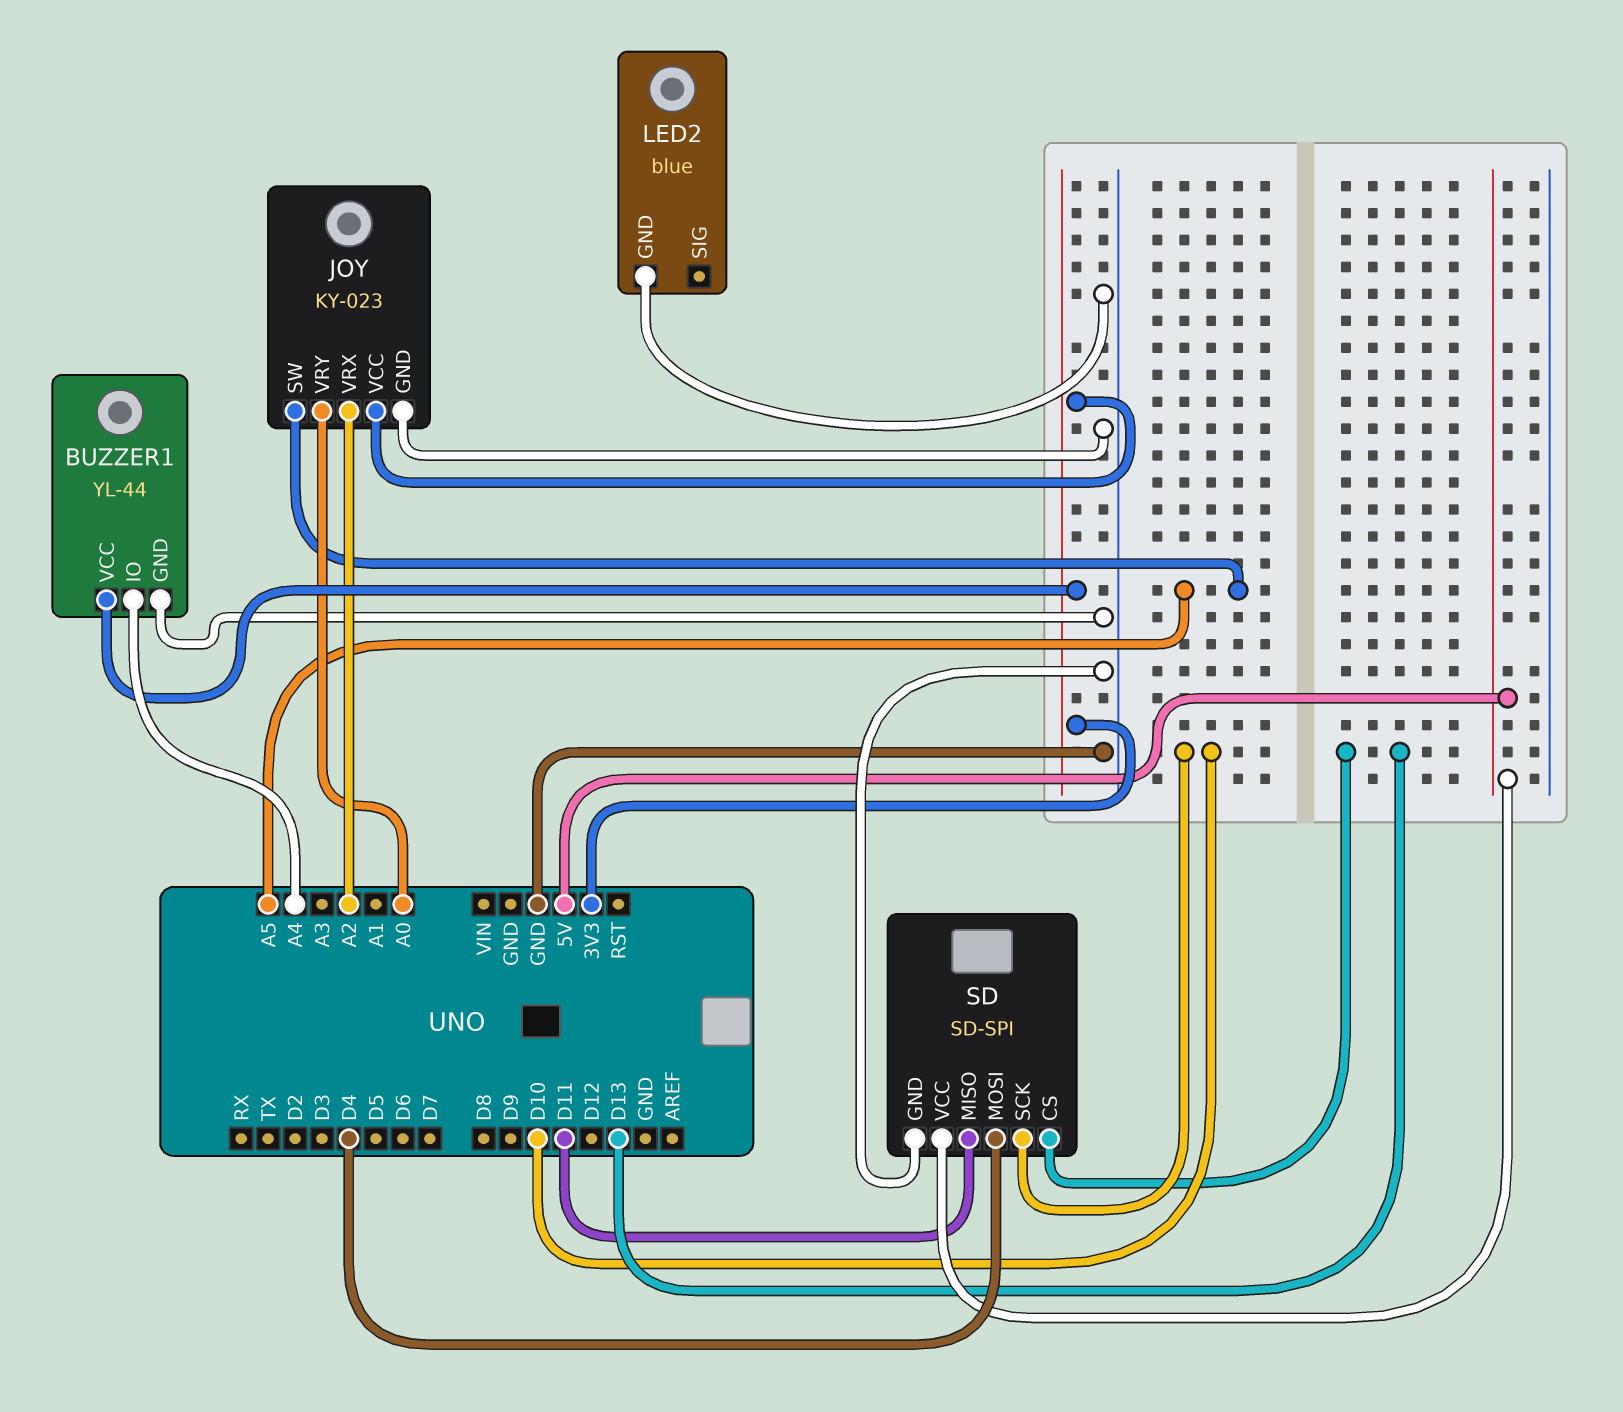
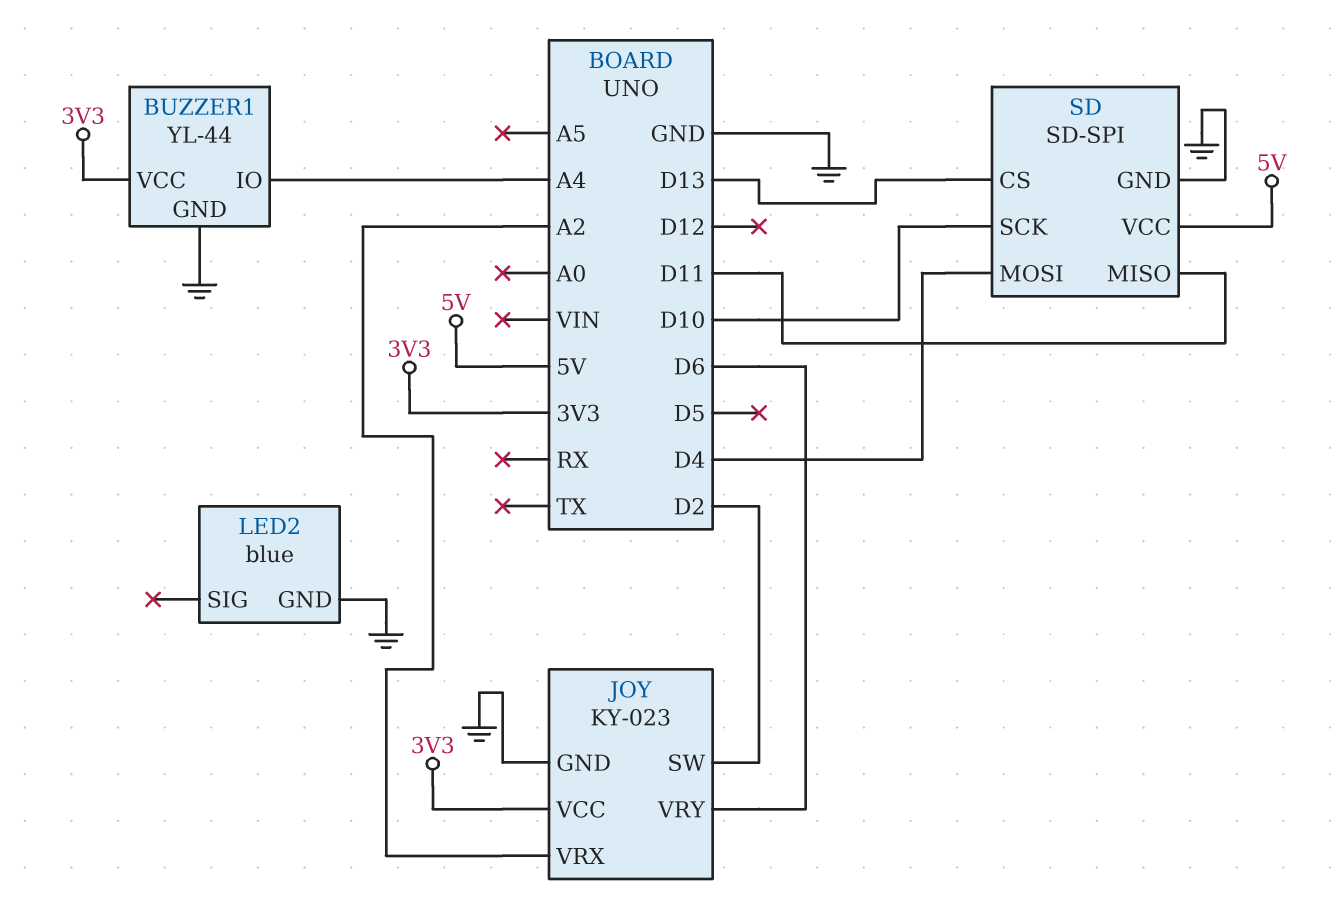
JOY pin SW: A5 -> D2
JOY pin VRY: A0 -> D6

